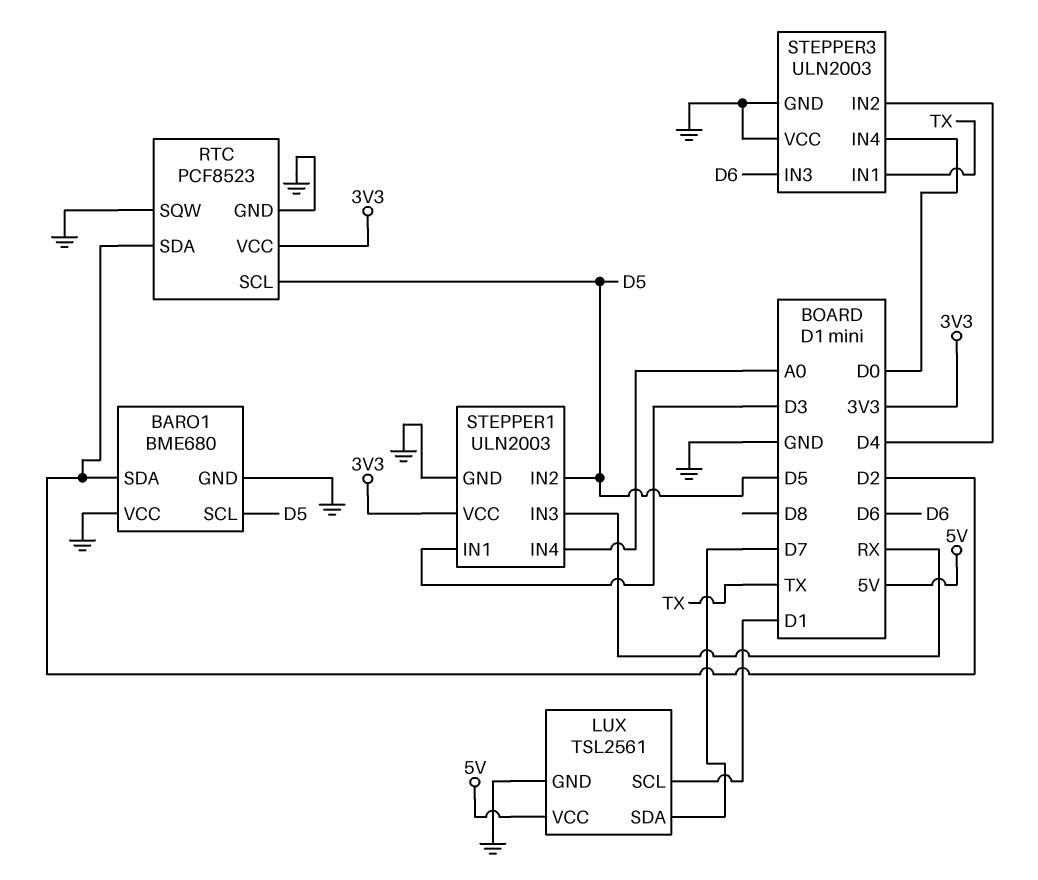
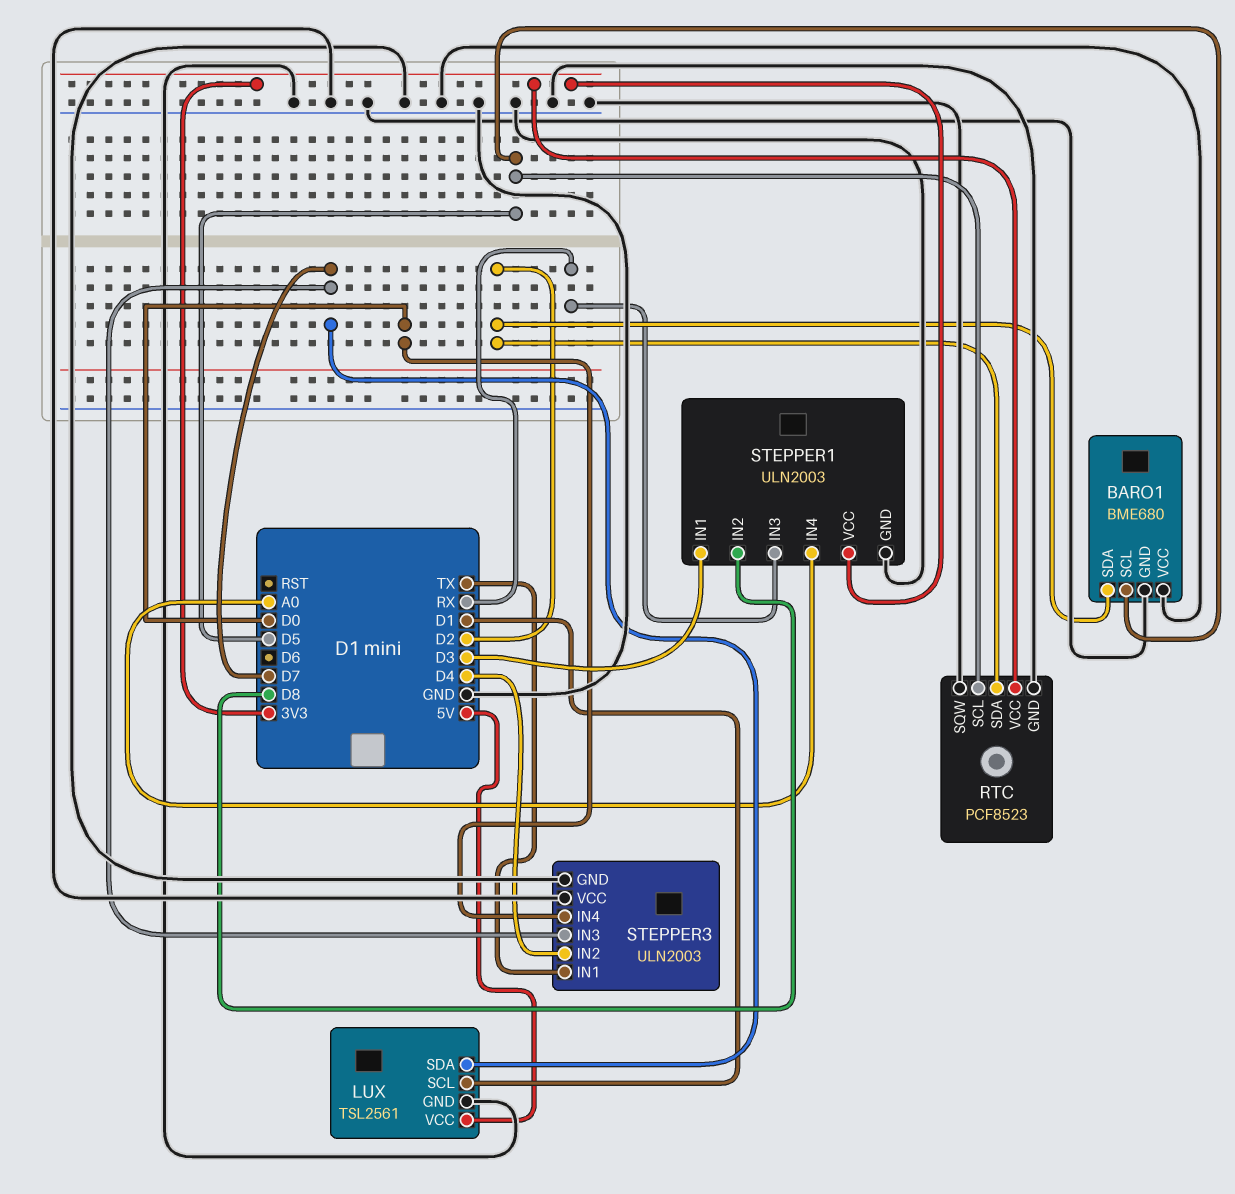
STEPPER1 pin IN2: D5 -> D8
STEPPER3 pin IN3: D6 -> D7

